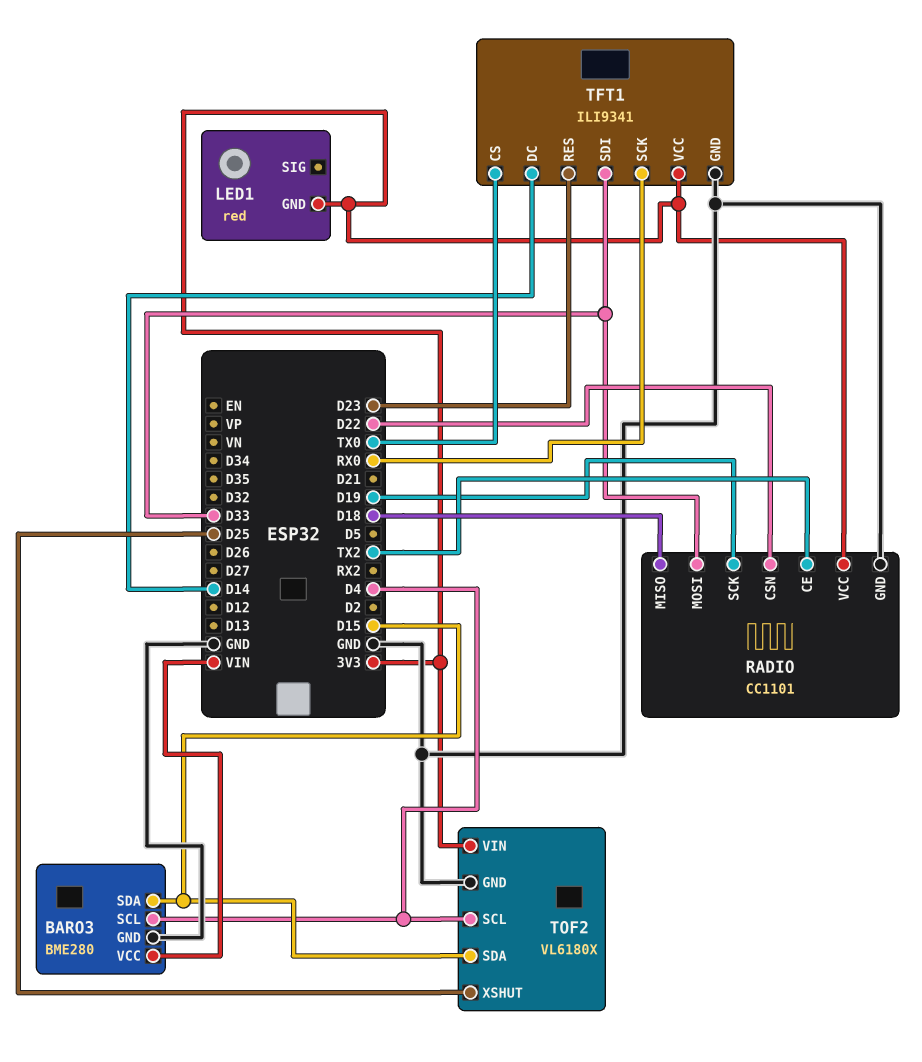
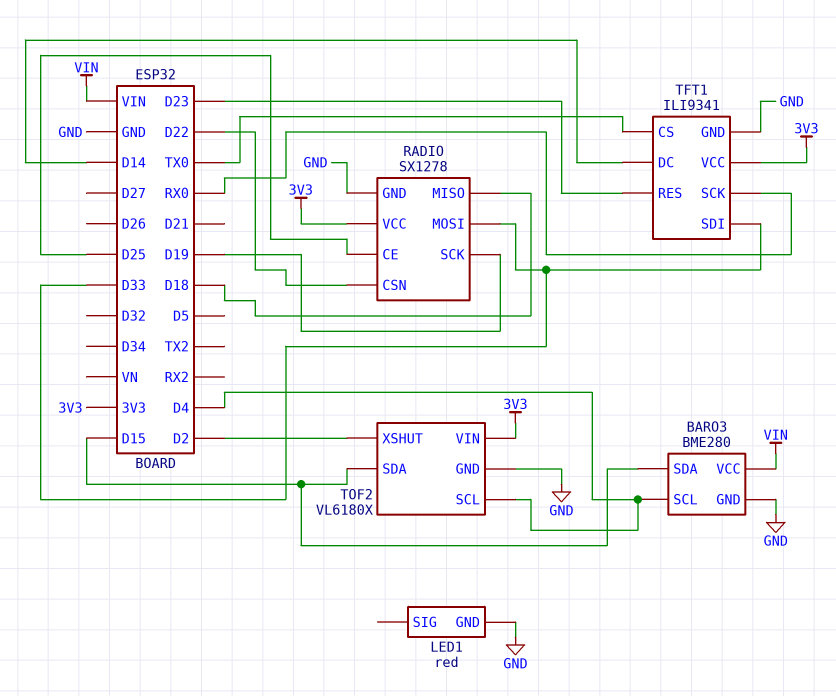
LED1 pin GND: 3V3 -> GND
RADIO: CC1101 -> SX1278
RADIO pin CE: TX2 -> D25
TOF2 pin XSHUT: D25 -> D2

